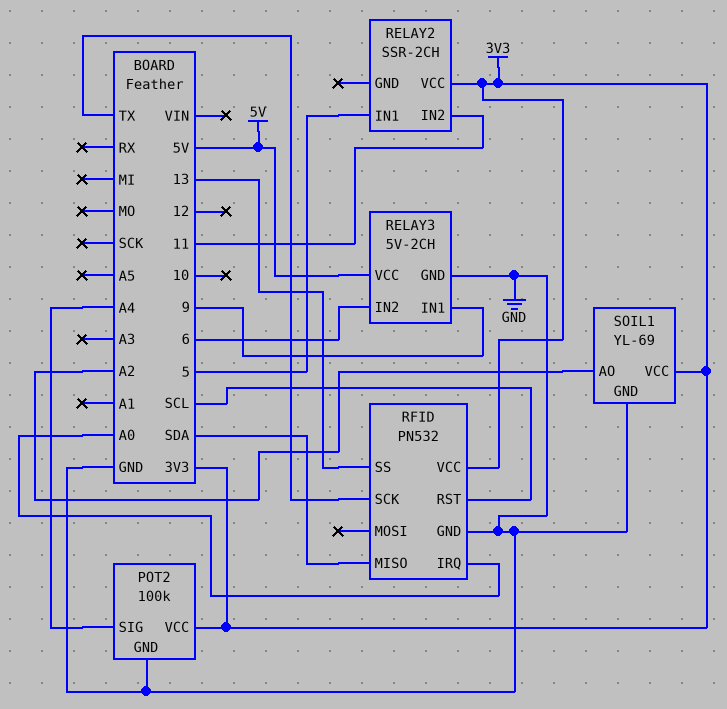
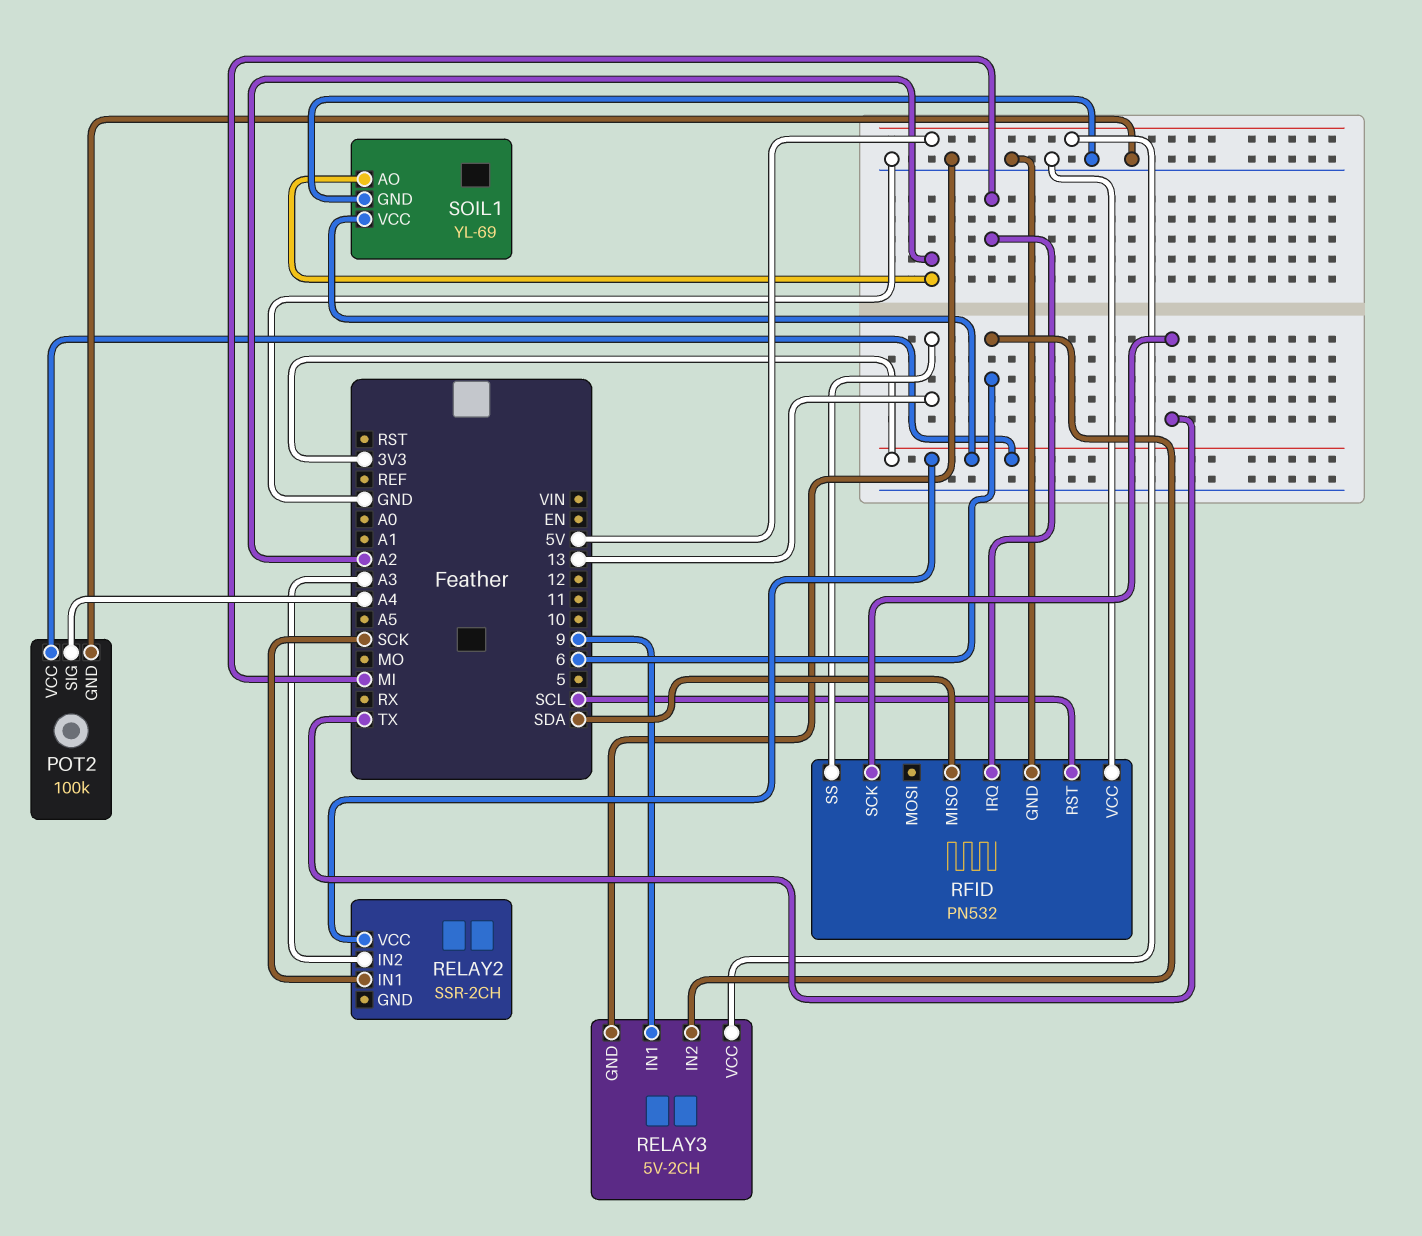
RELAY2 pin IN1: 5 -> SCK
RELAY2 pin IN2: 11 -> A3
RFID pin IRQ: A0 -> MI
RFID pin VCC: 3V3 -> GND

